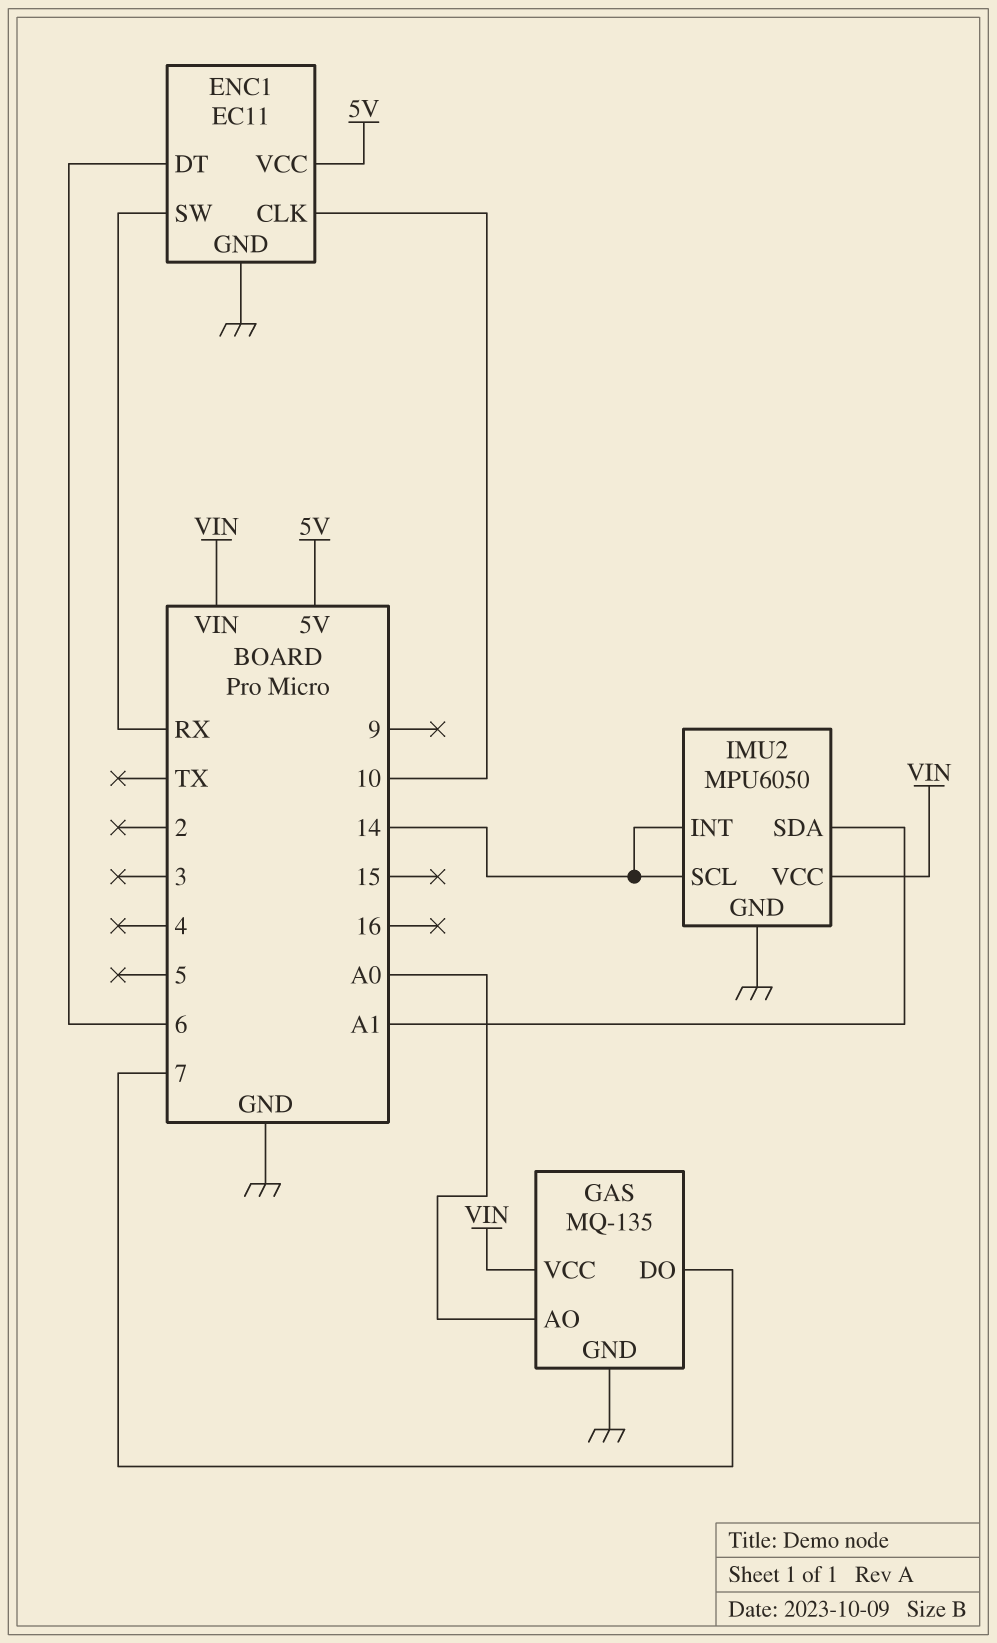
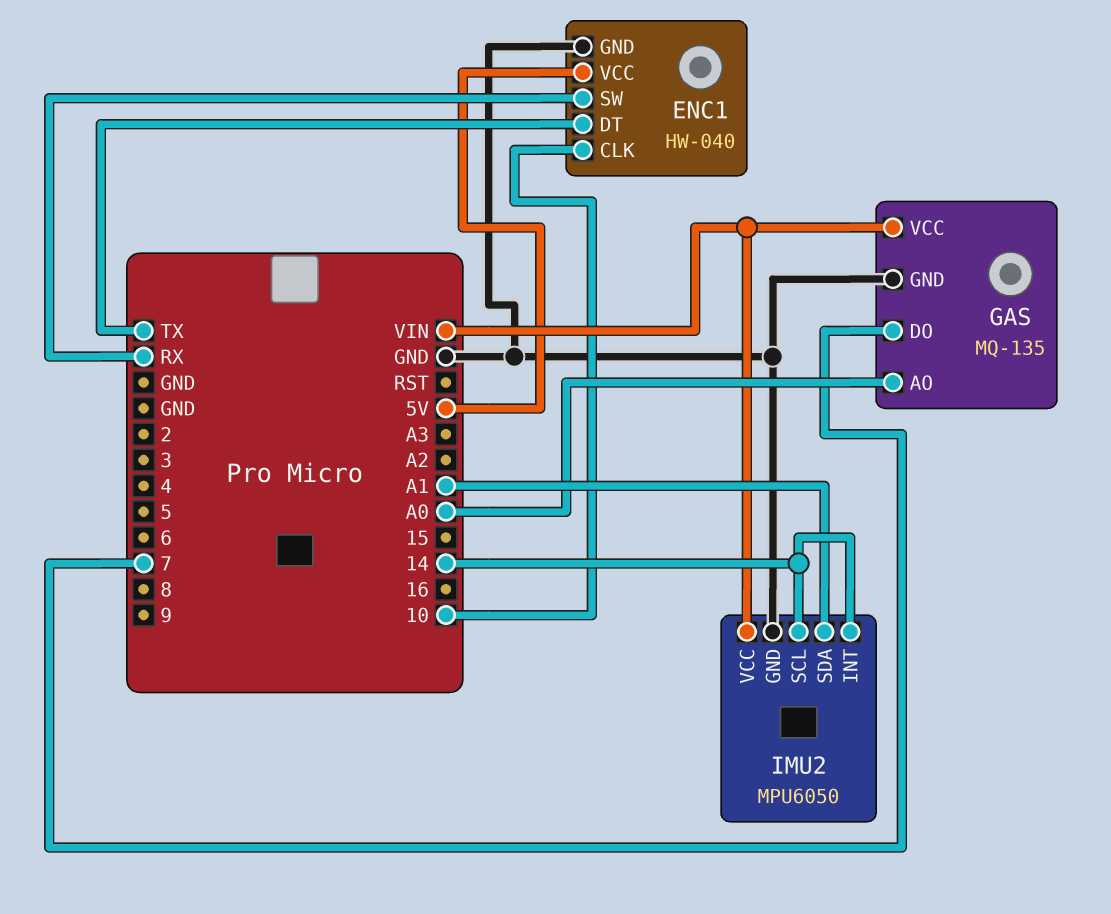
ENC1: EC11 -> HW-040
ENC1 pin DT: 6 -> TX

